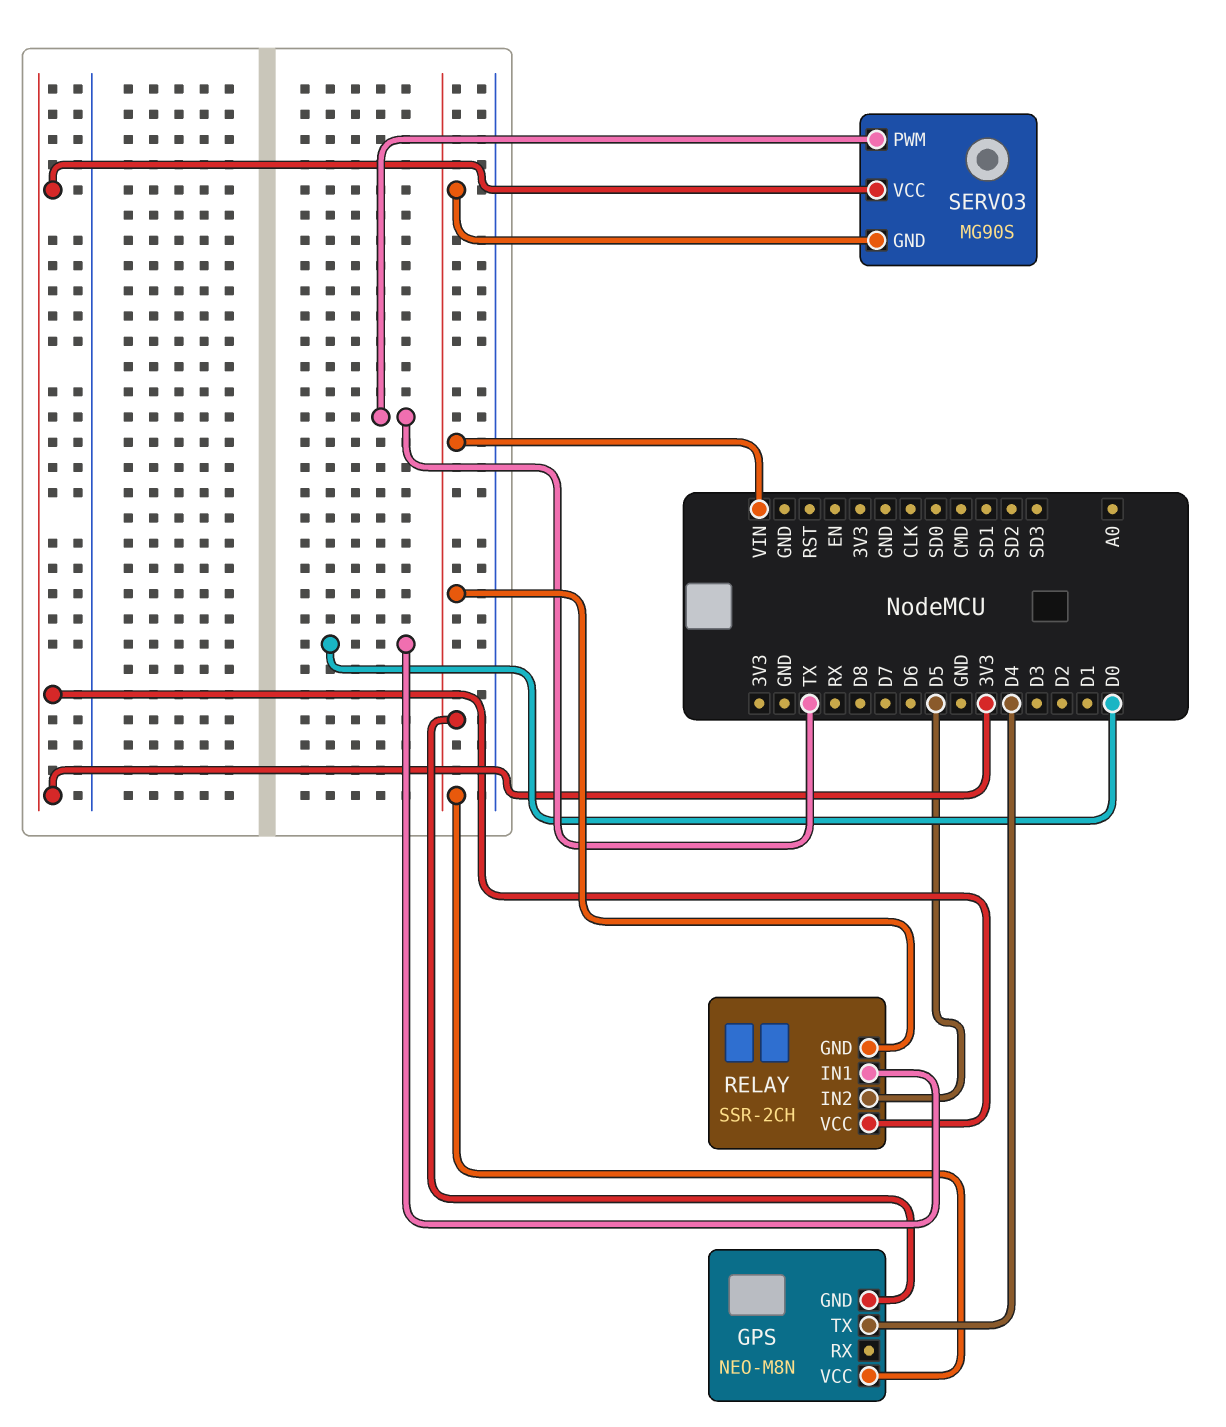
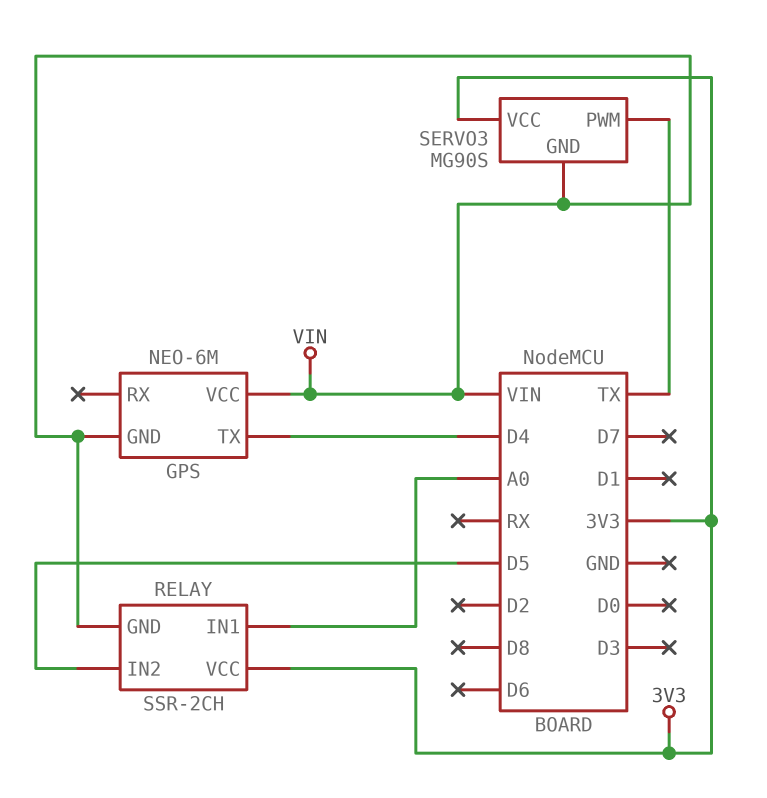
GPS: NEO-M8N -> NEO-6M
RELAY pin IN1: D0 -> A0

